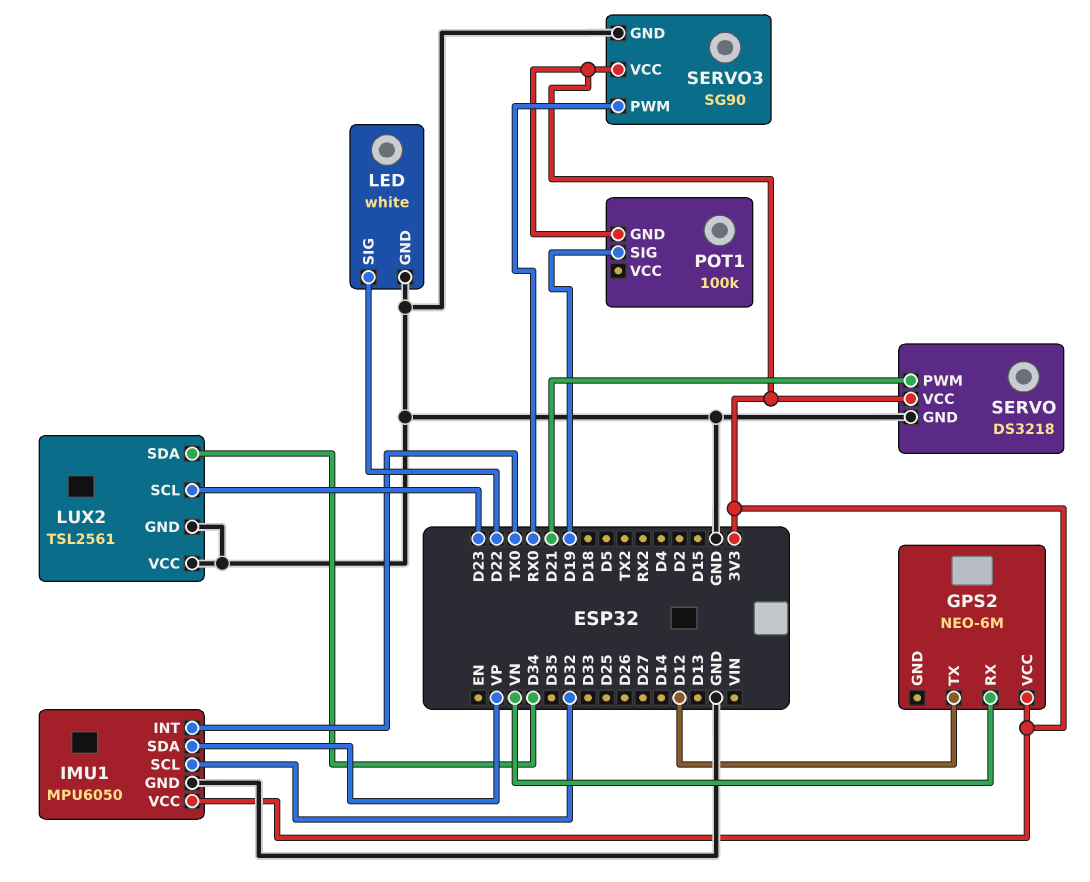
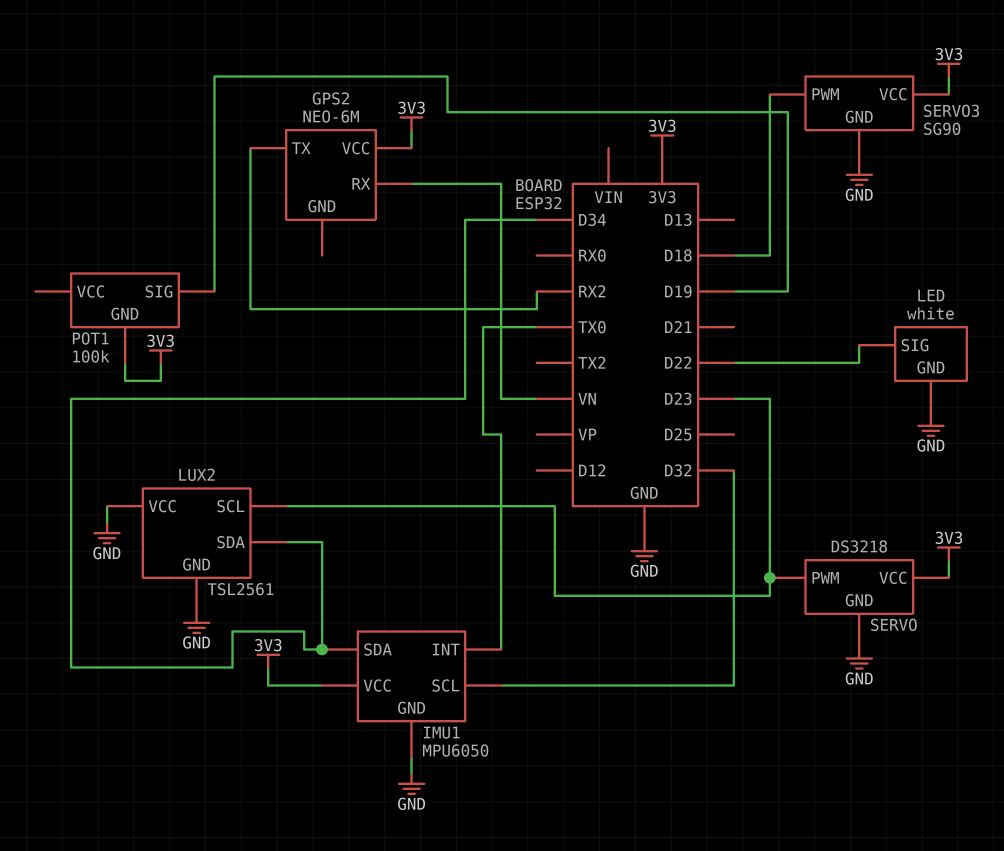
GPS2 pin TX: D12 -> RX2
IMU1 pin SDA: VP -> D34
SERVO pin PWM: D21 -> D23
SERVO3 pin PWM: RX0 -> D18

